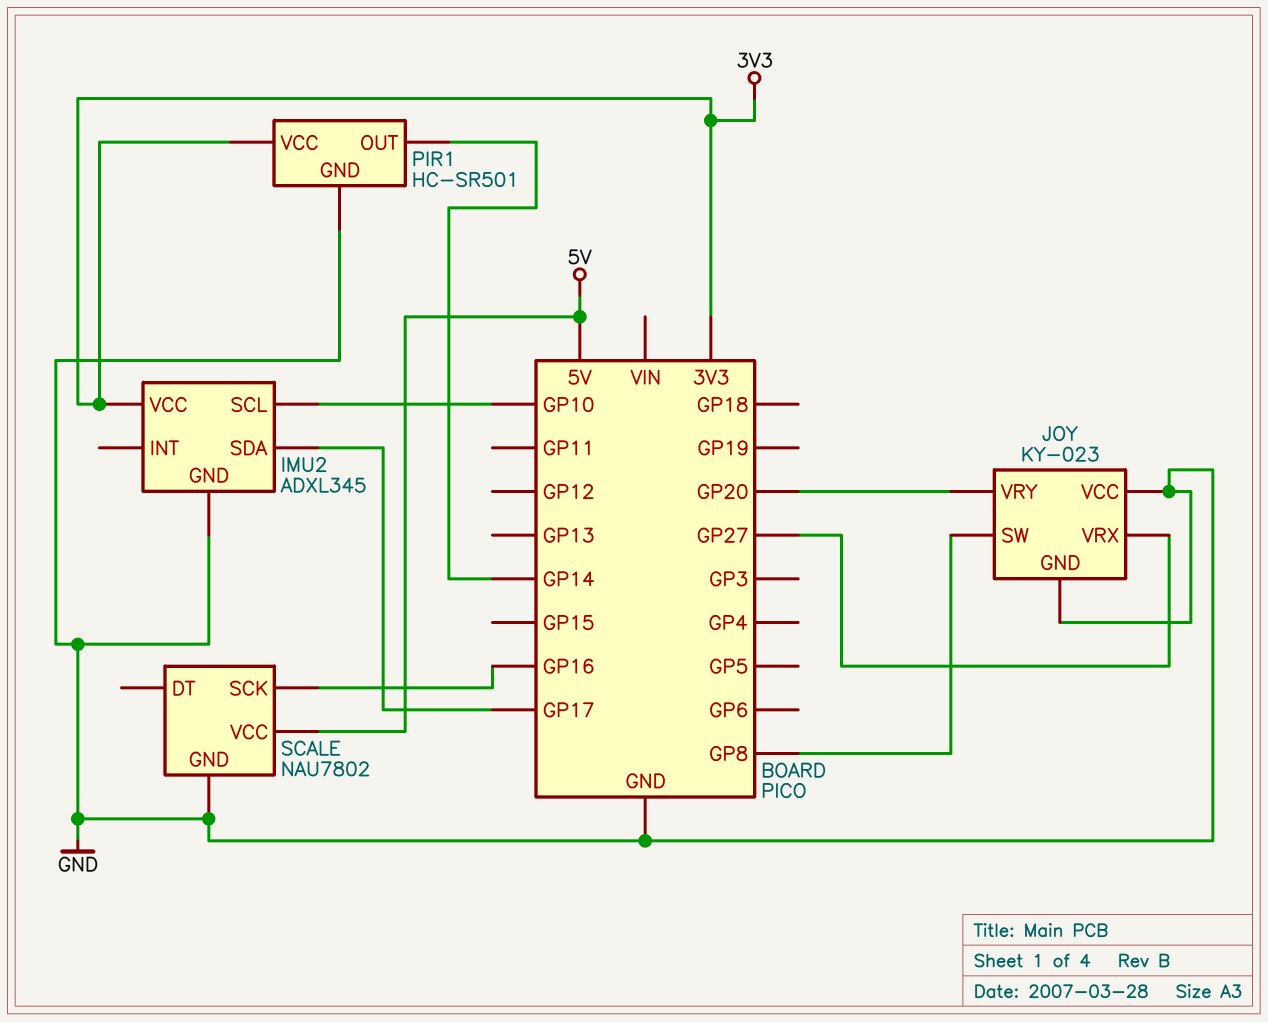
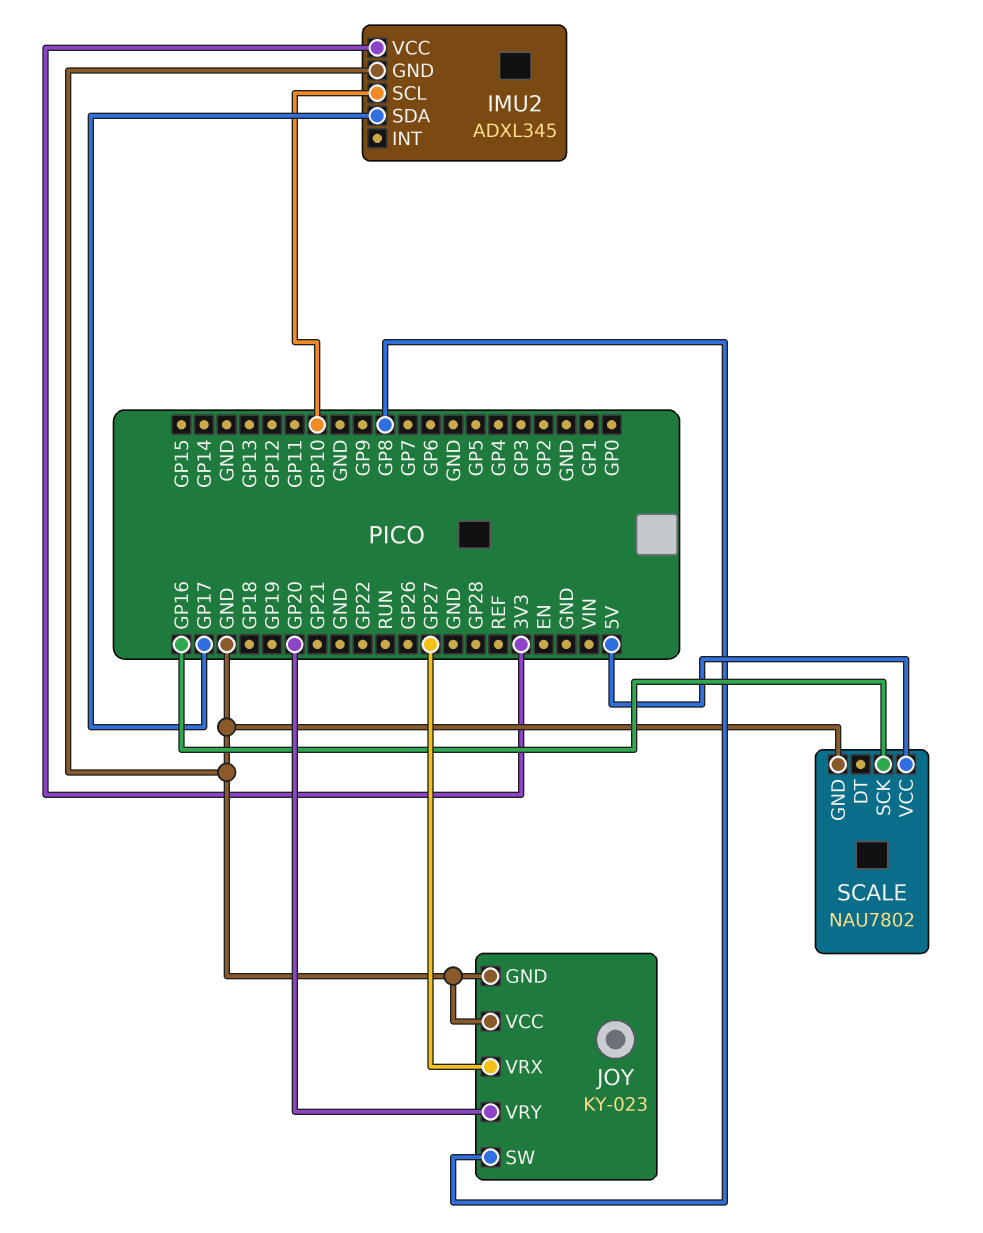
PIR1: HC-SR501 -> none
PIR1 pin GND: GND -> none
PIR1 pin OUT: GP14 -> none
PIR1 pin VCC: 3V3 -> none

